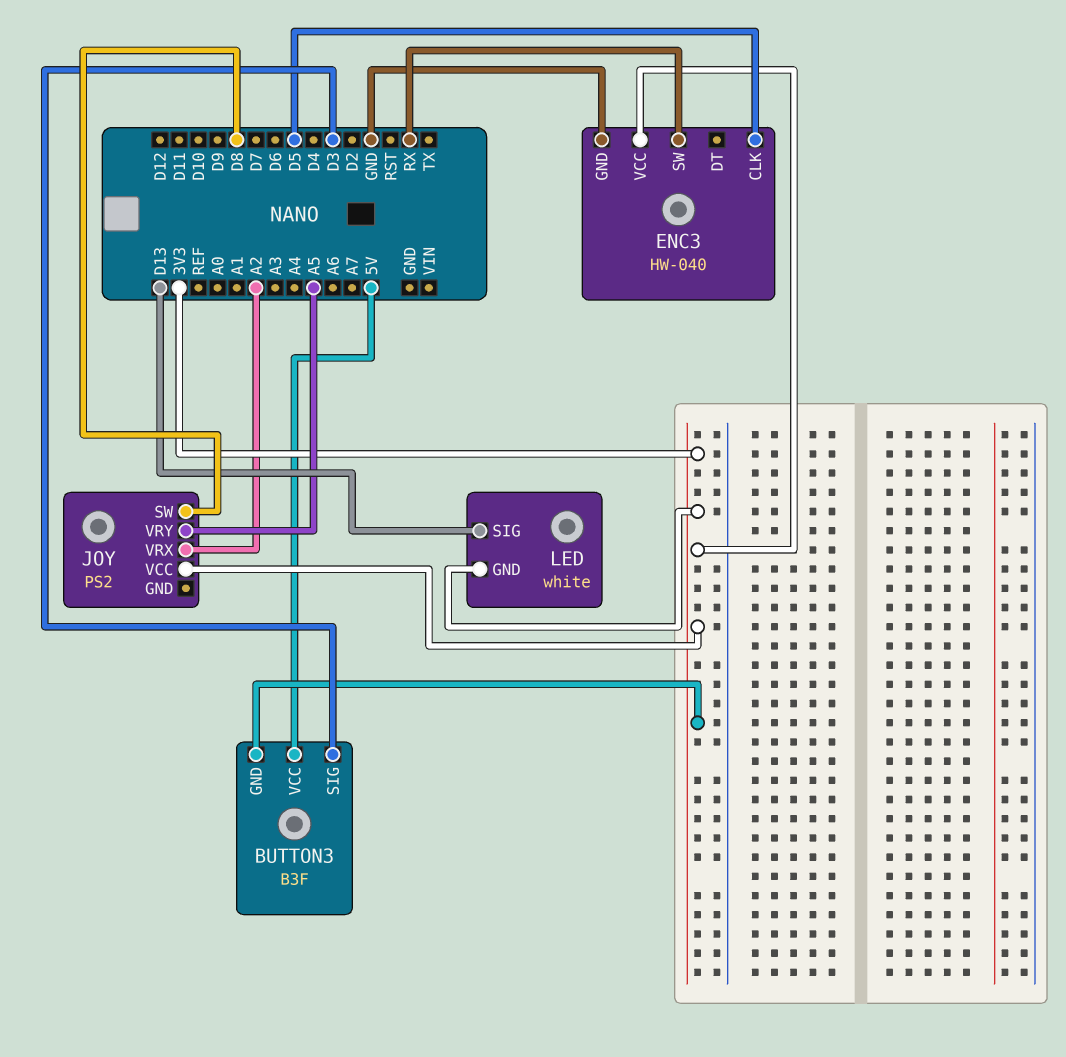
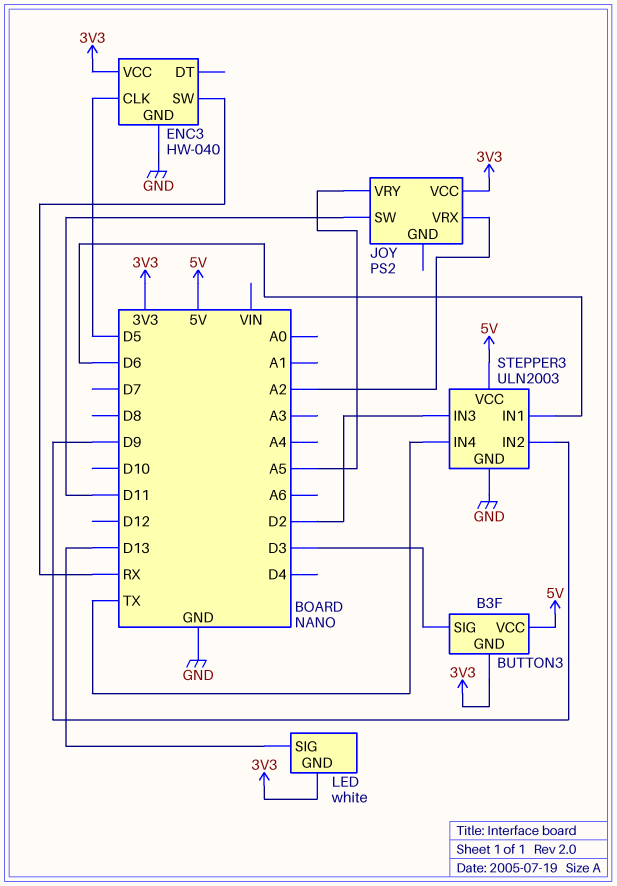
JOY pin SW: D8 -> D11
STEPPER3: none -> ULN2003
STEPPER3 pin GND: none -> GND
STEPPER3 pin IN1: none -> D6
STEPPER3 pin IN2: none -> D9
STEPPER3 pin IN3: none -> D2
STEPPER3 pin IN4: none -> TX
STEPPER3 pin VCC: none -> 5V

